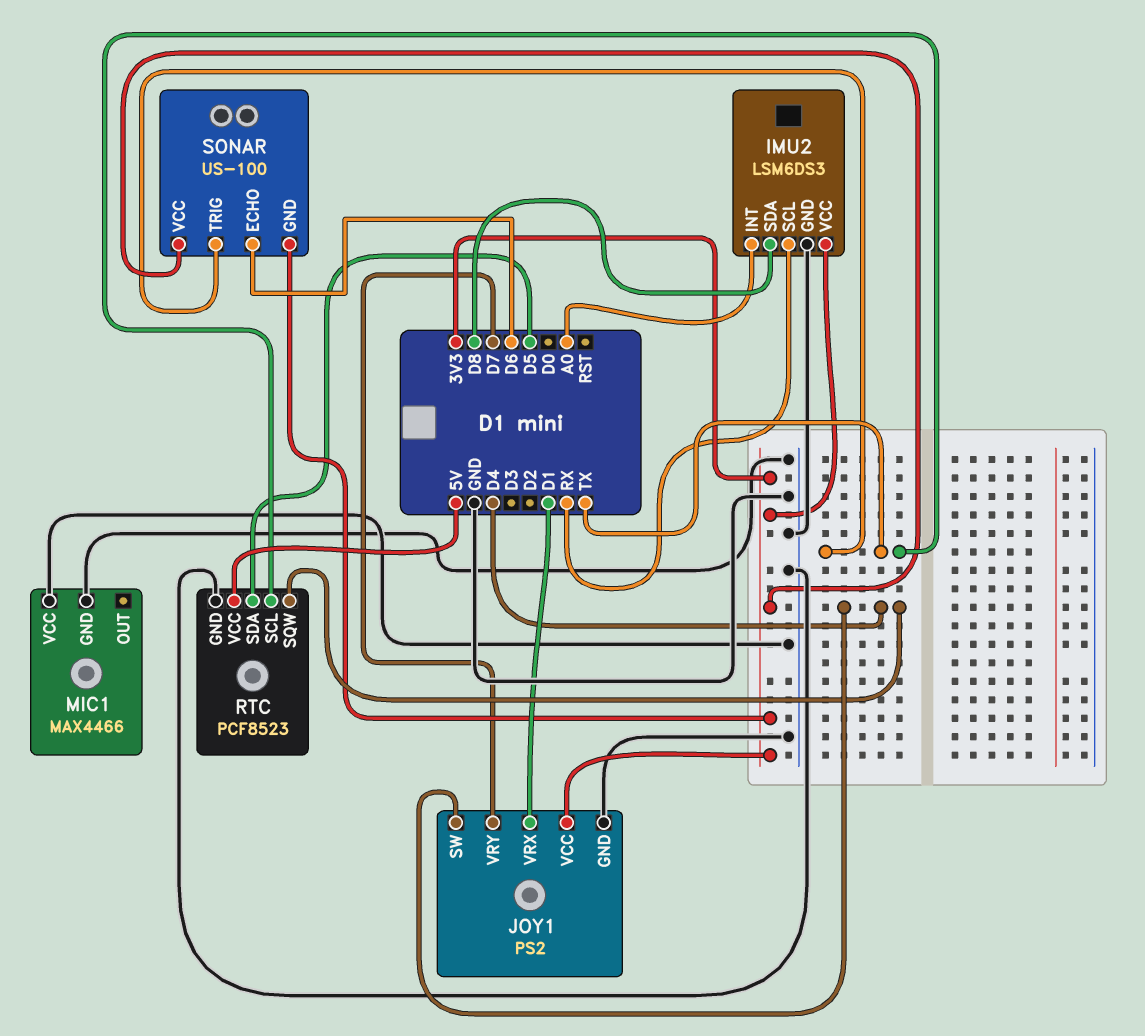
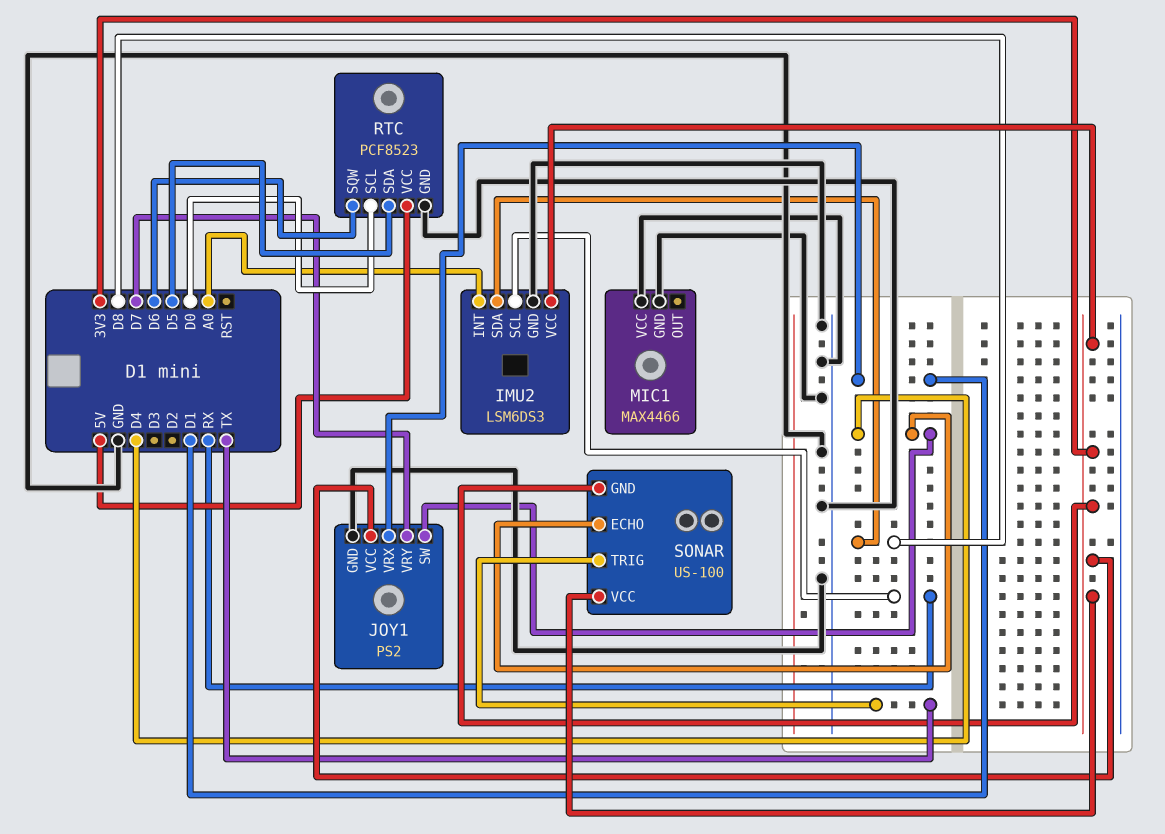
RTC pin SCL: TX -> D0
RTC pin SQW: D4 -> D6
SONAR pin ECHO: D6 -> D4

